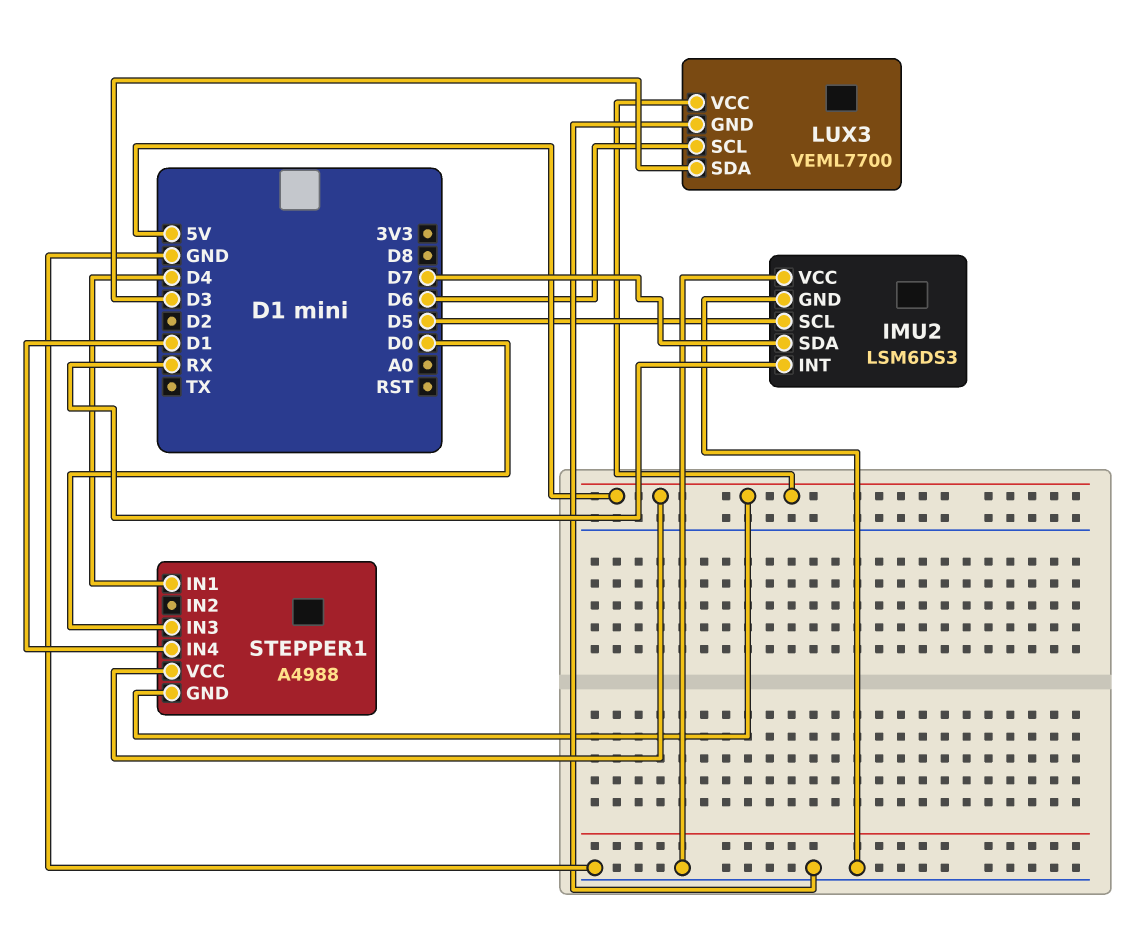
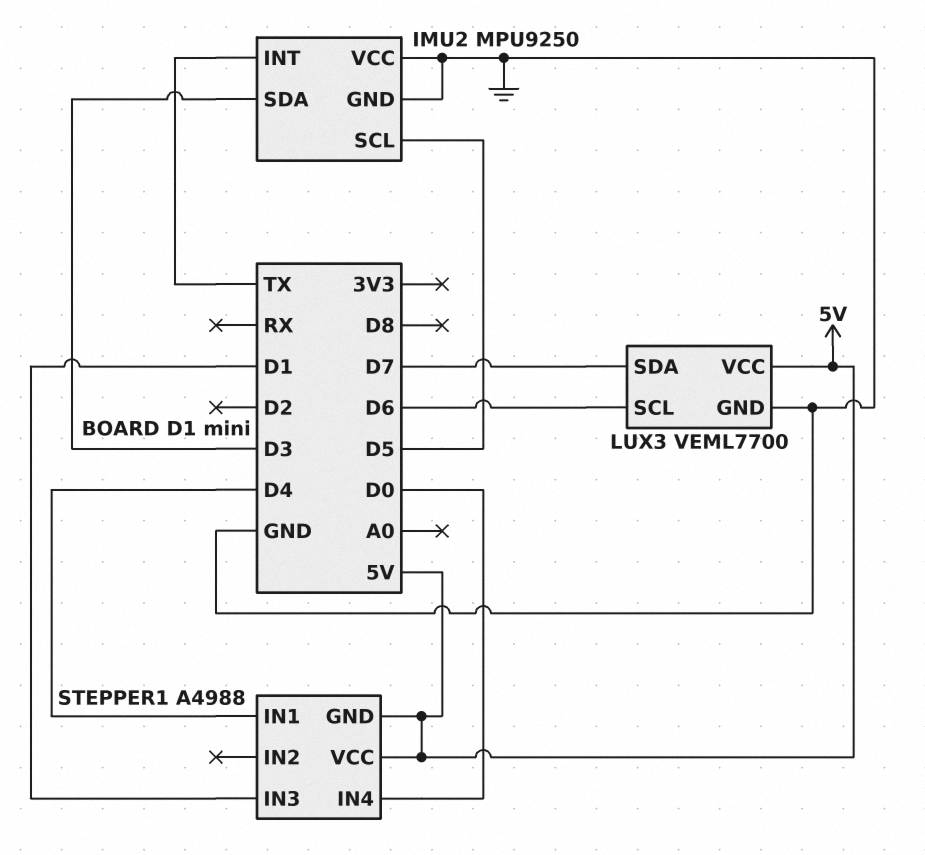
IMU2: LSM6DS3 -> MPU9250
IMU2 pin INT: RX -> TX
IMU2 pin SDA: D7 -> D3
LUX3 pin SDA: D3 -> D7
STEPPER1 pin IN3: D0 -> D1
STEPPER1 pin IN4: D1 -> D0

